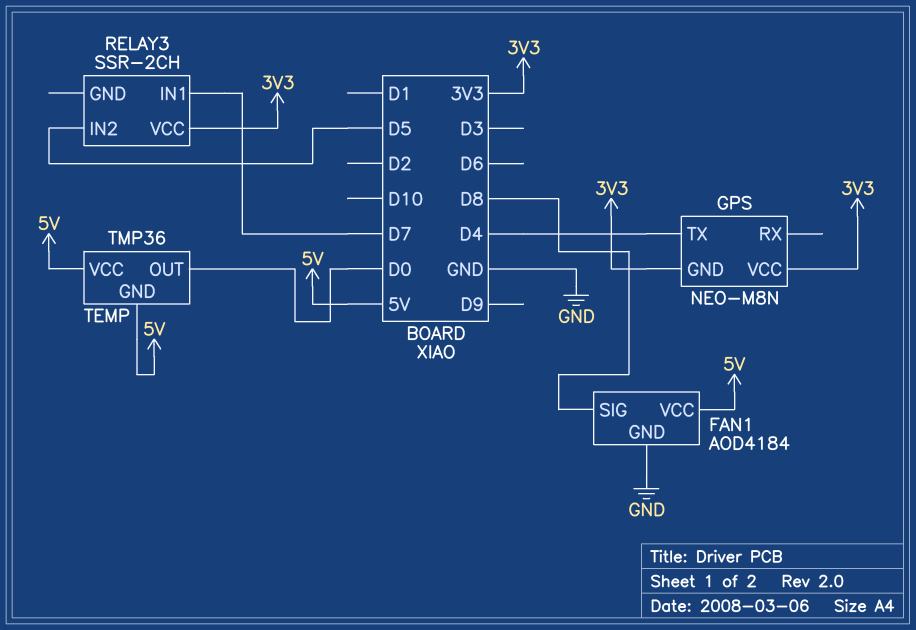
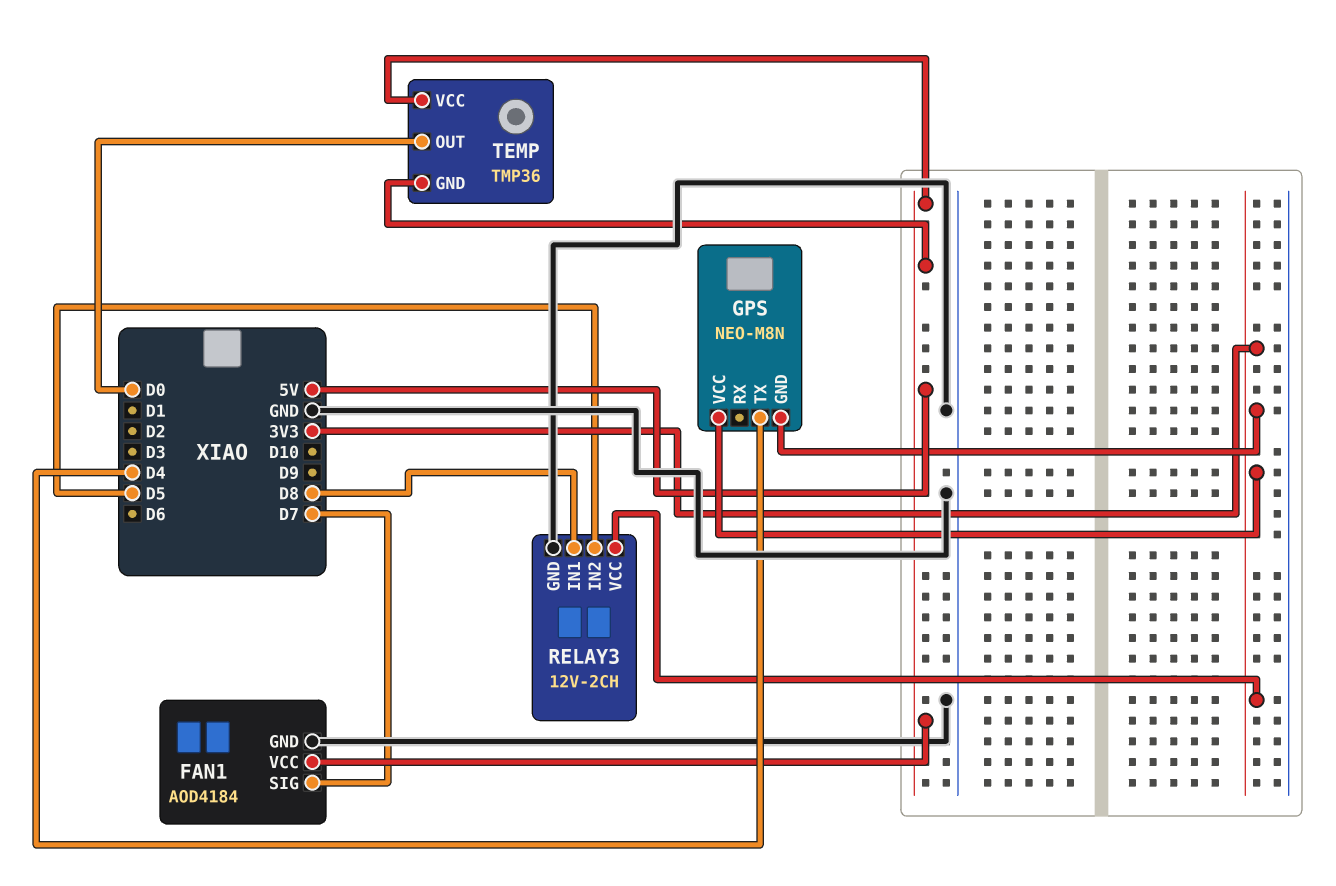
FAN1 pin SIG: D8 -> D7
RELAY3: SSR-2CH -> 12V-2CH
RELAY3 pin GND: none -> GND
RELAY3 pin IN1: D7 -> D8

